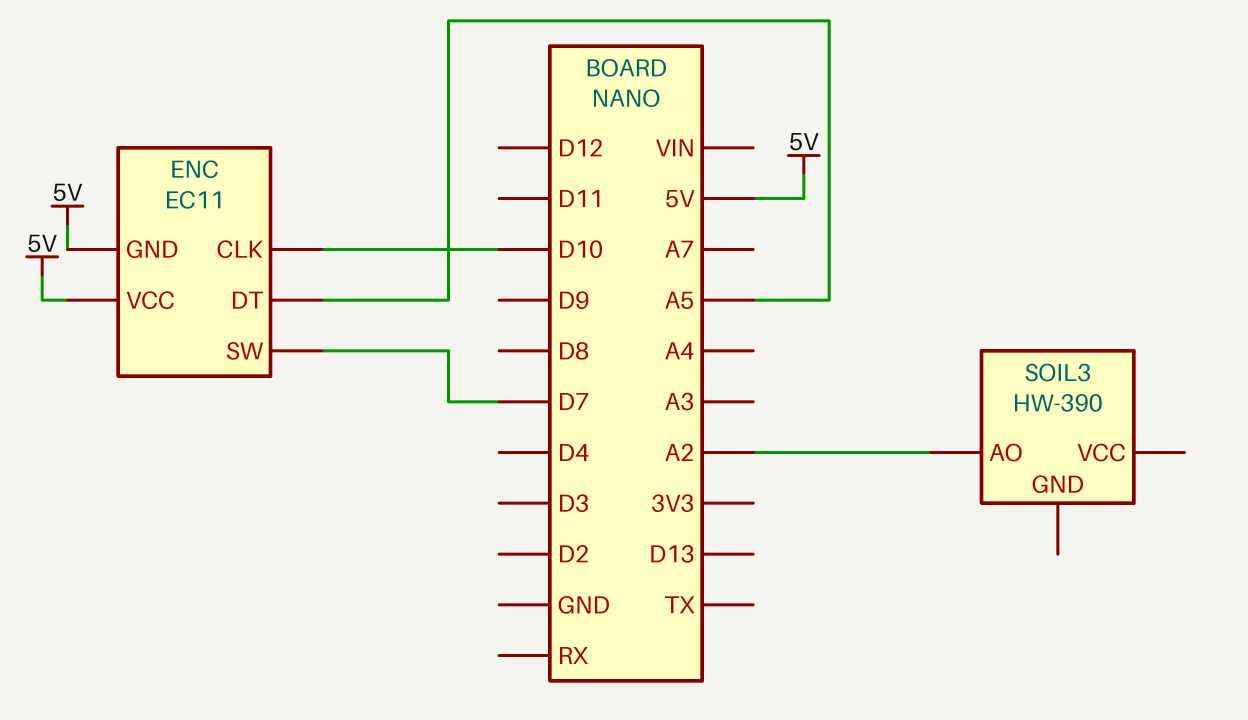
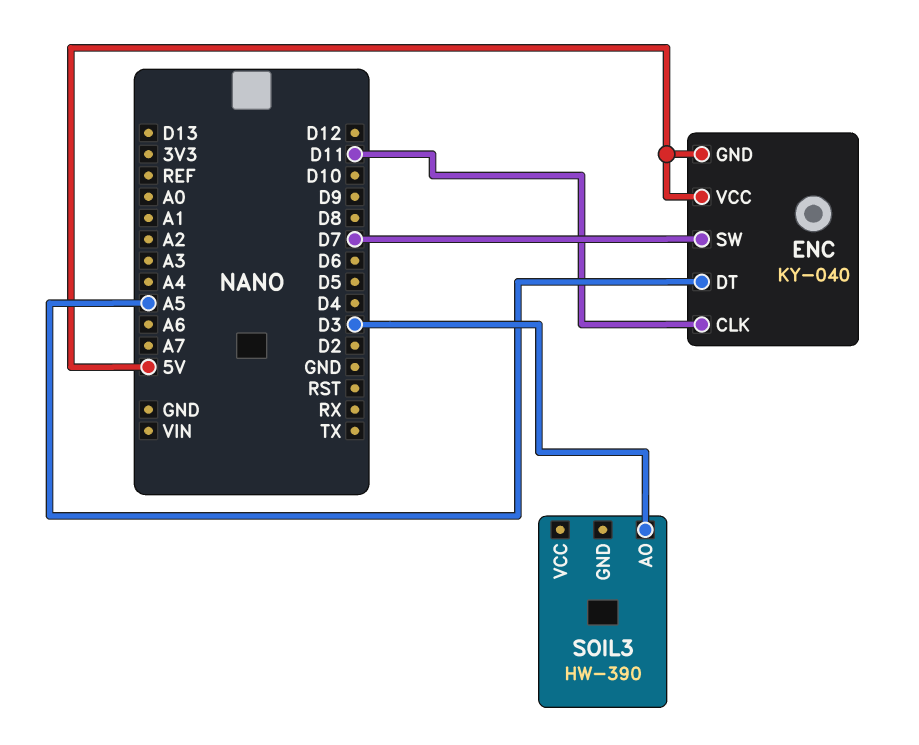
ENC: EC11 -> KY-040
ENC pin CLK: D10 -> D11
SOIL3 pin AO: A2 -> D3

